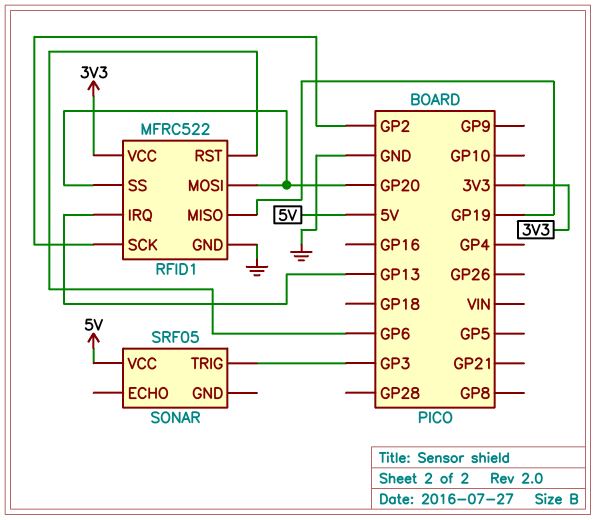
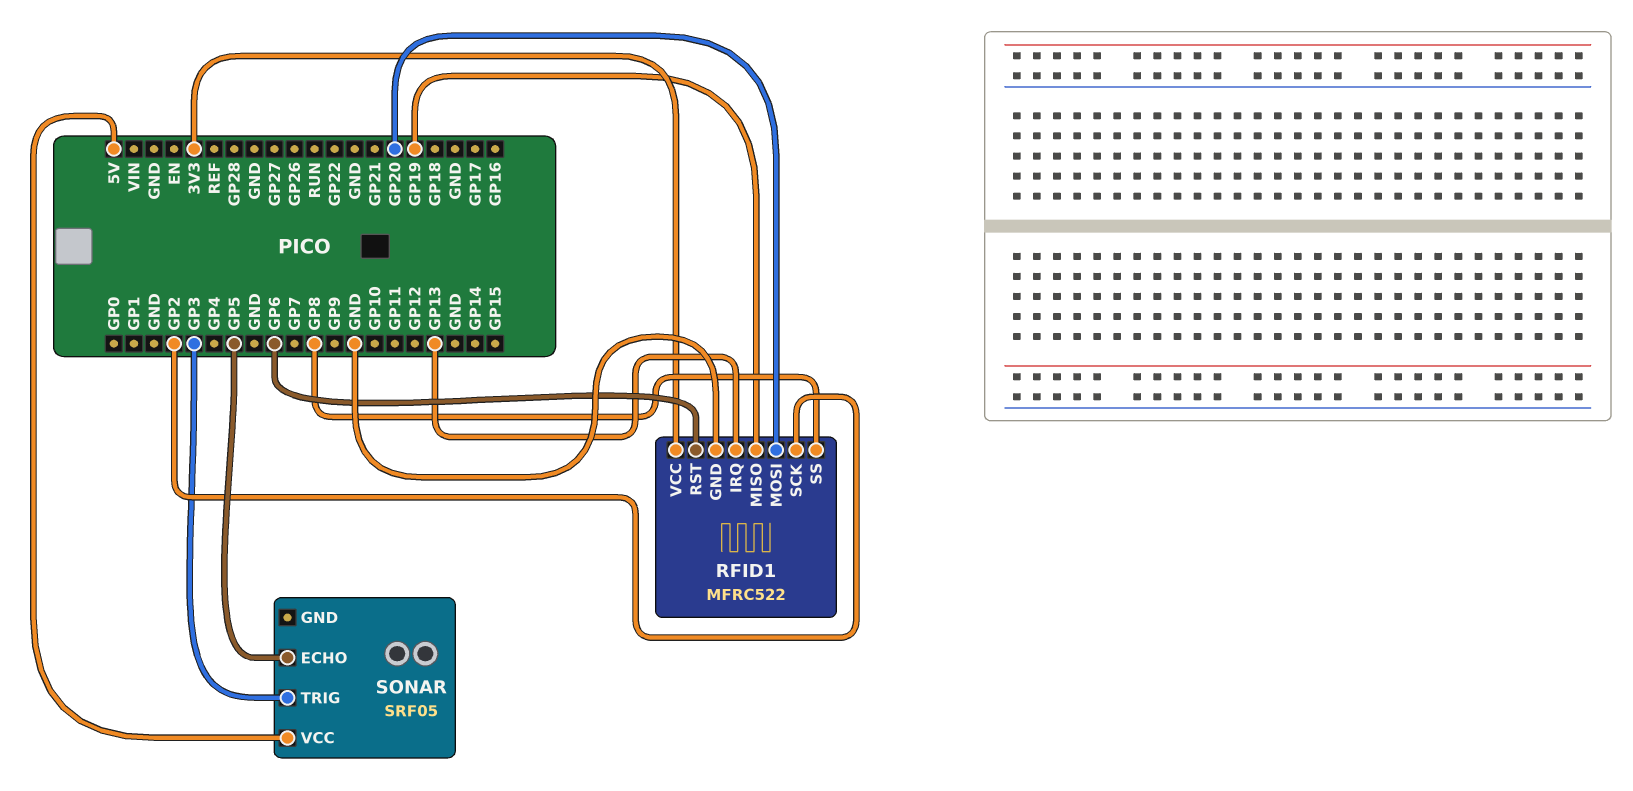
RFID1 pin SS: GP20 -> GP8
SONAR pin ECHO: none -> GP5

